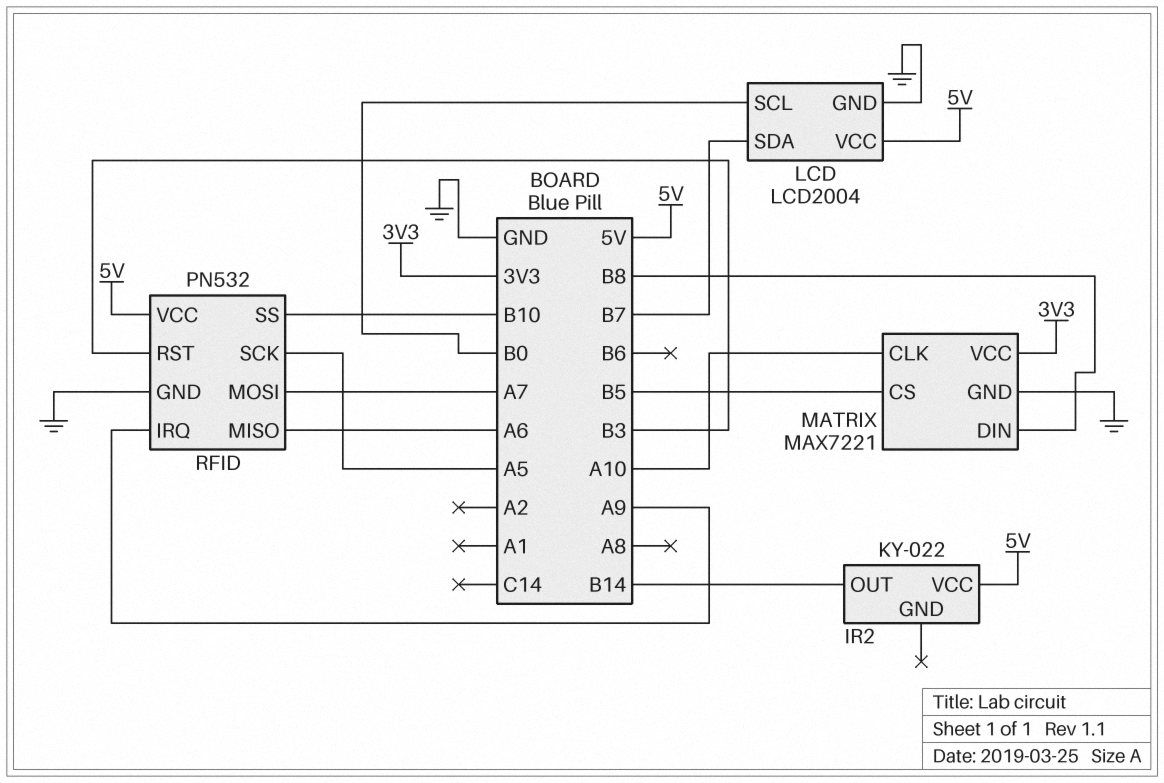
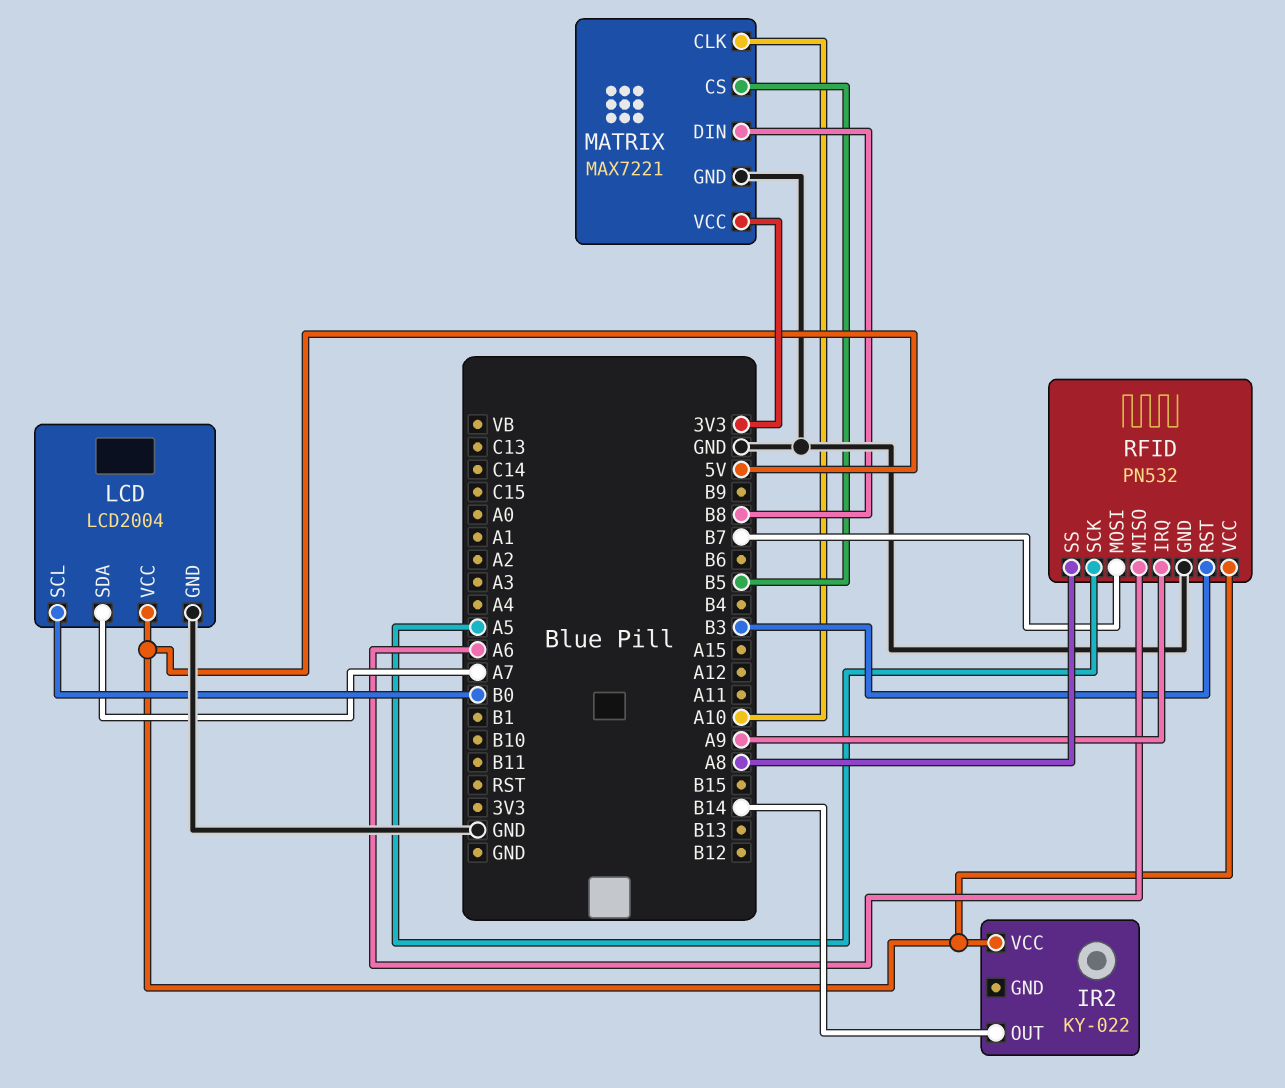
LCD pin SDA: B7 -> A7
RFID pin MOSI: A7 -> B7
RFID pin SS: B10 -> A8

